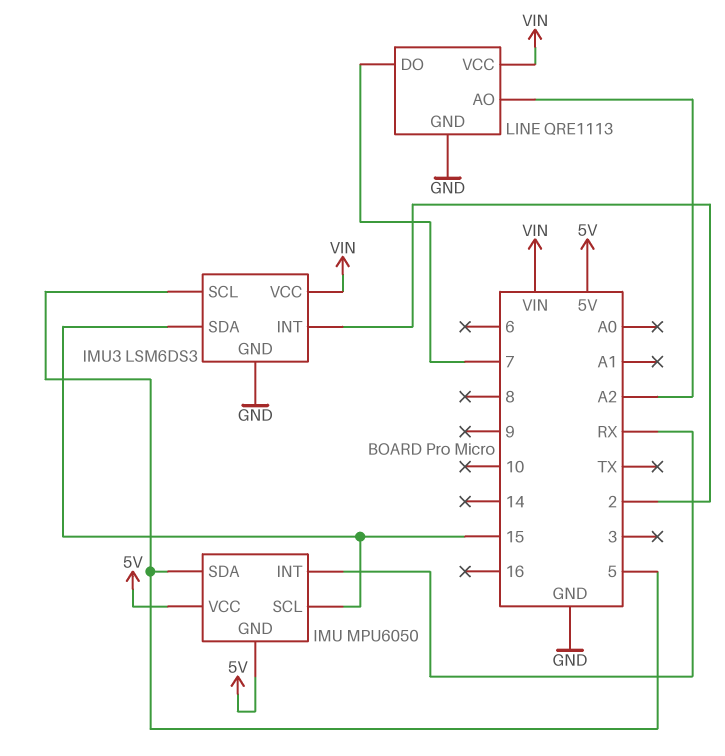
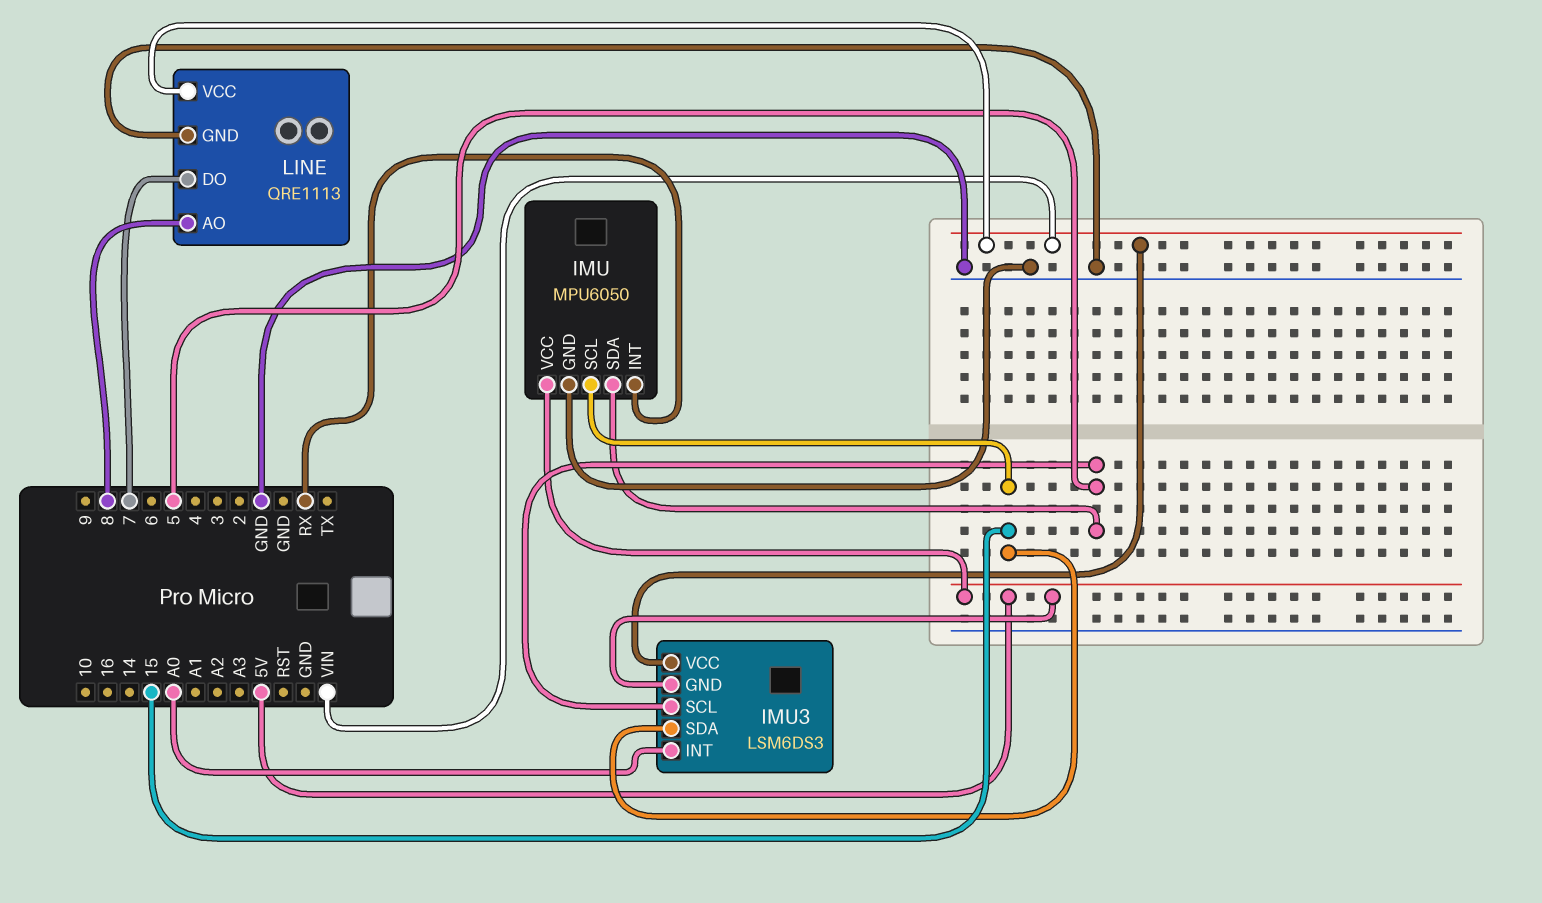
IMU pin GND: 5V -> GND
IMU3 pin GND: GND -> 5V
IMU3 pin INT: 2 -> A0
LINE pin AO: A2 -> 8

